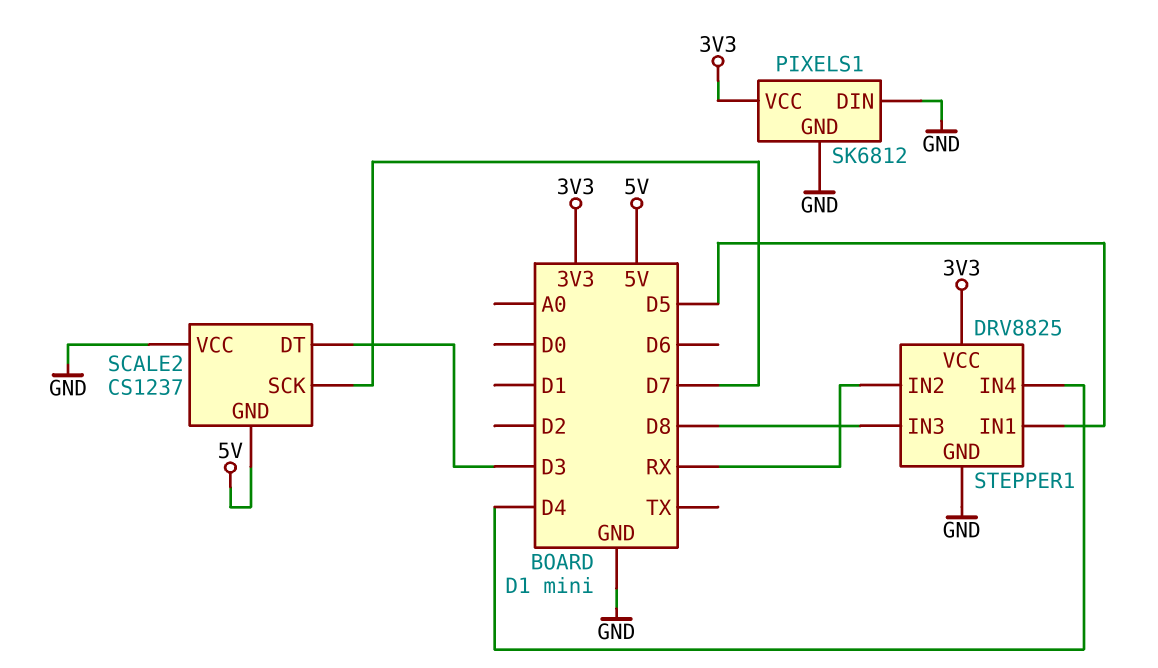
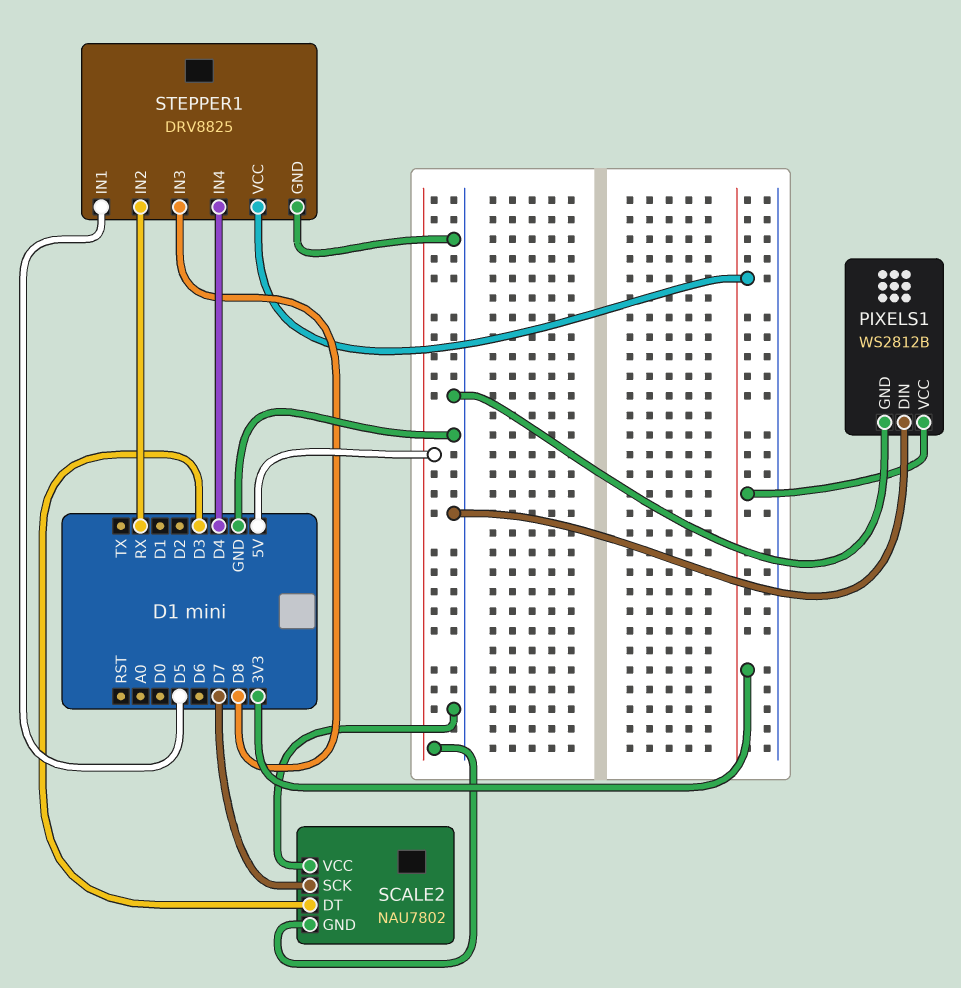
PIXELS1: SK6812 -> WS2812B
SCALE2: CS1237 -> NAU7802

